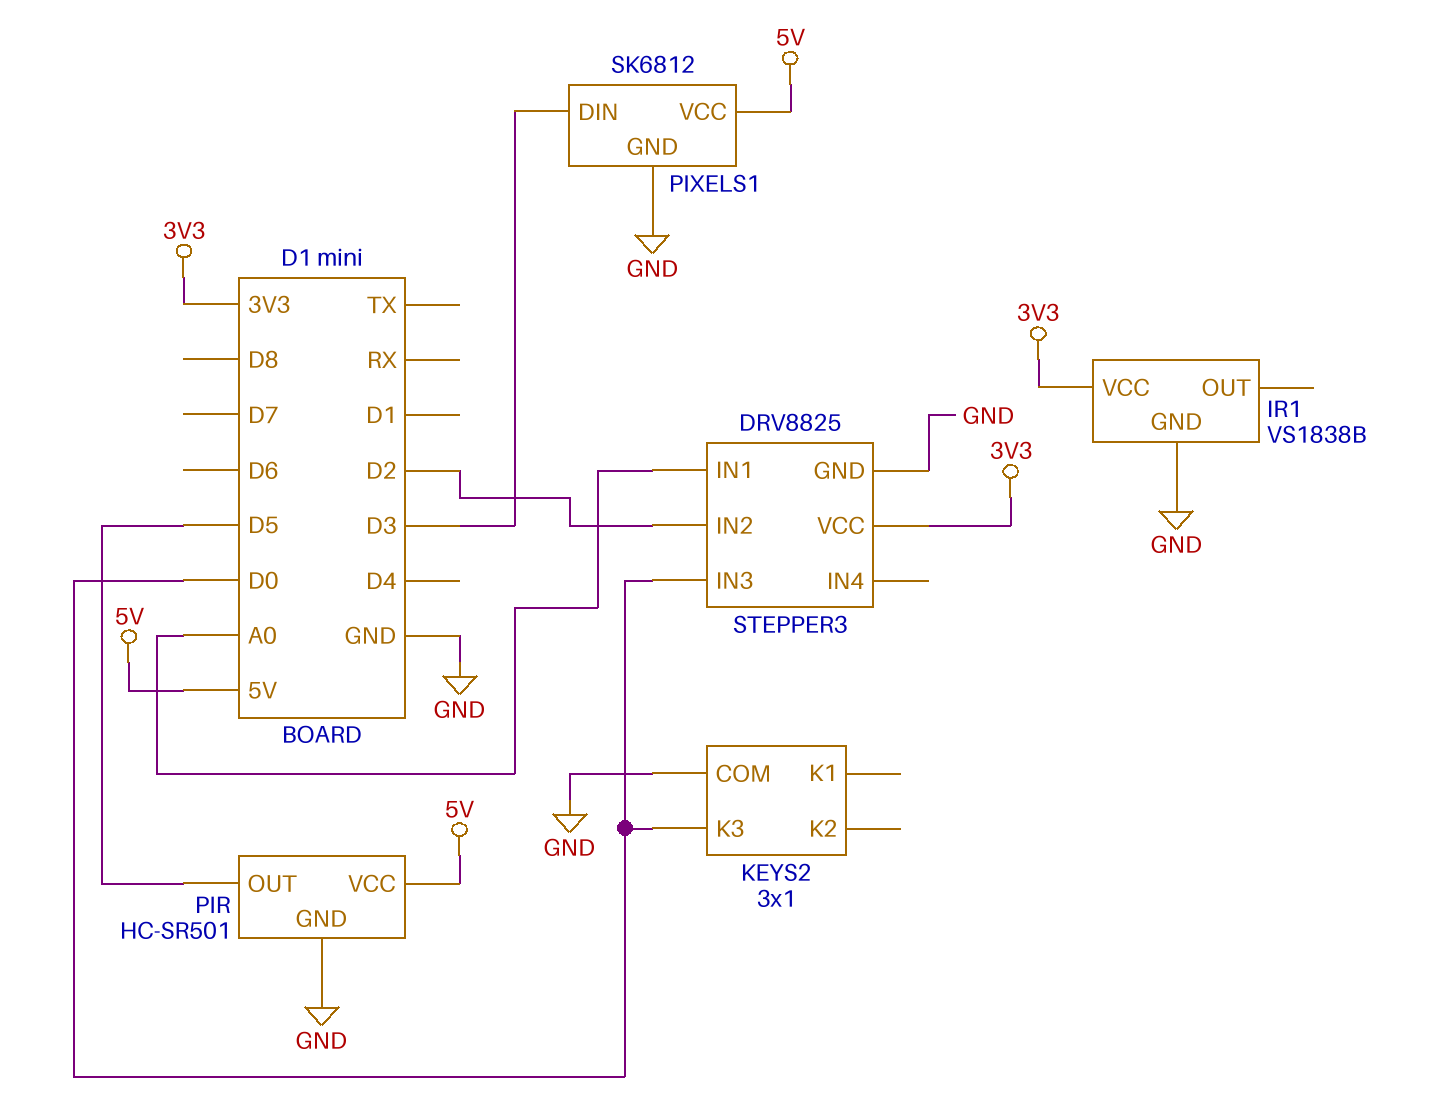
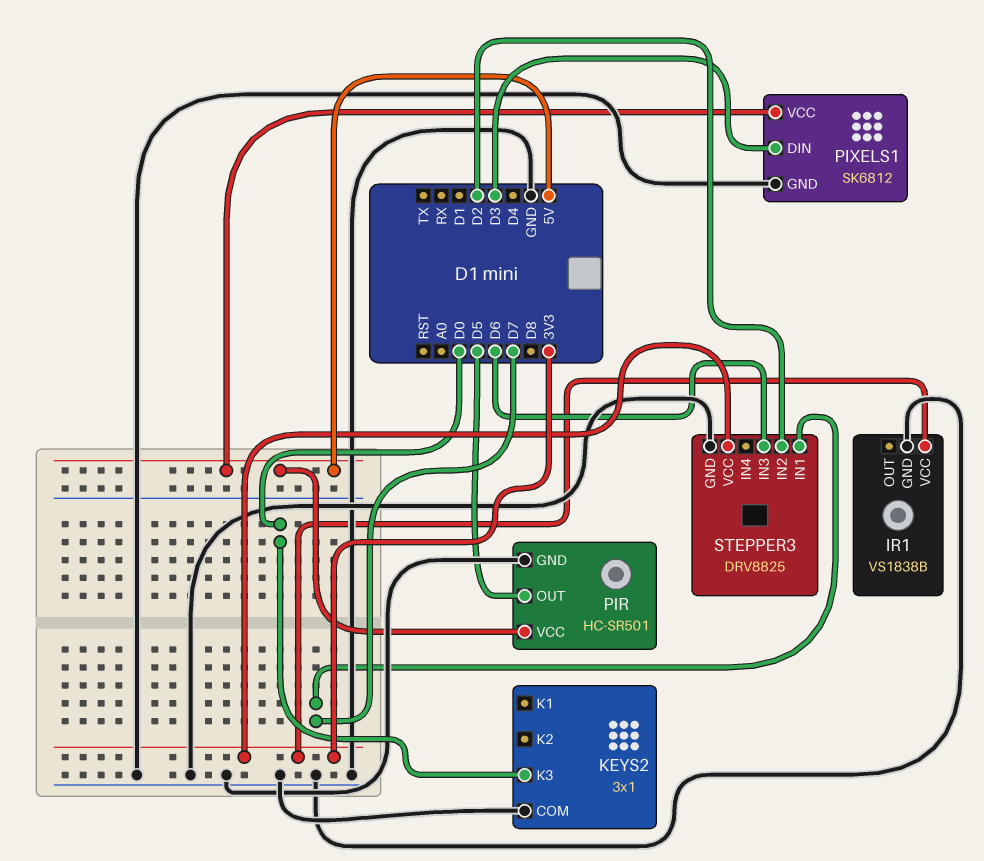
STEPPER3 pin IN1: A0 -> D7
STEPPER3 pin IN3: D0 -> D6

